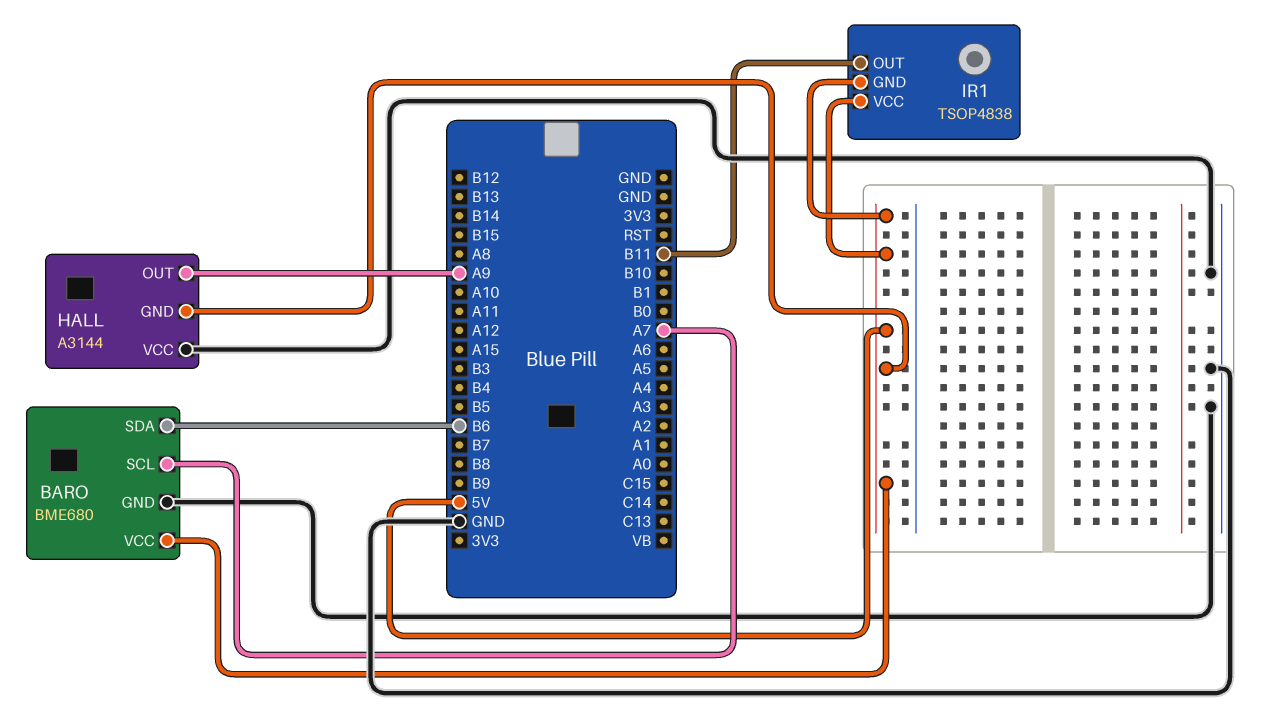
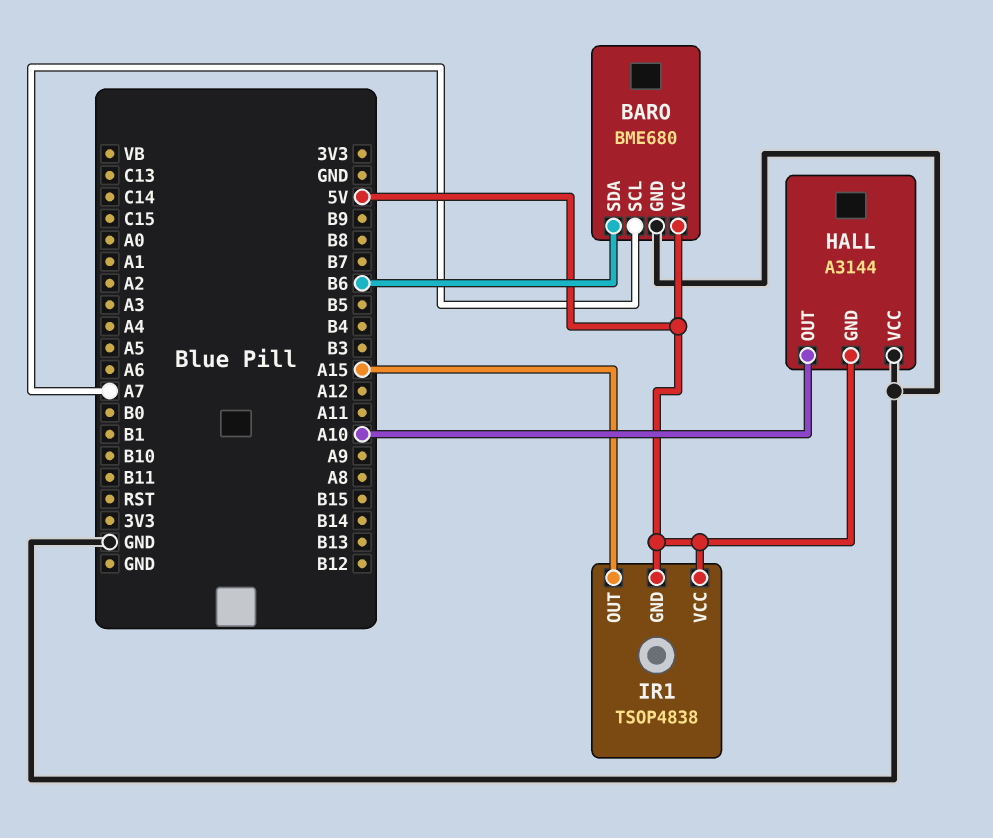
HALL pin OUT: A9 -> A10
IR1 pin OUT: B11 -> A15

